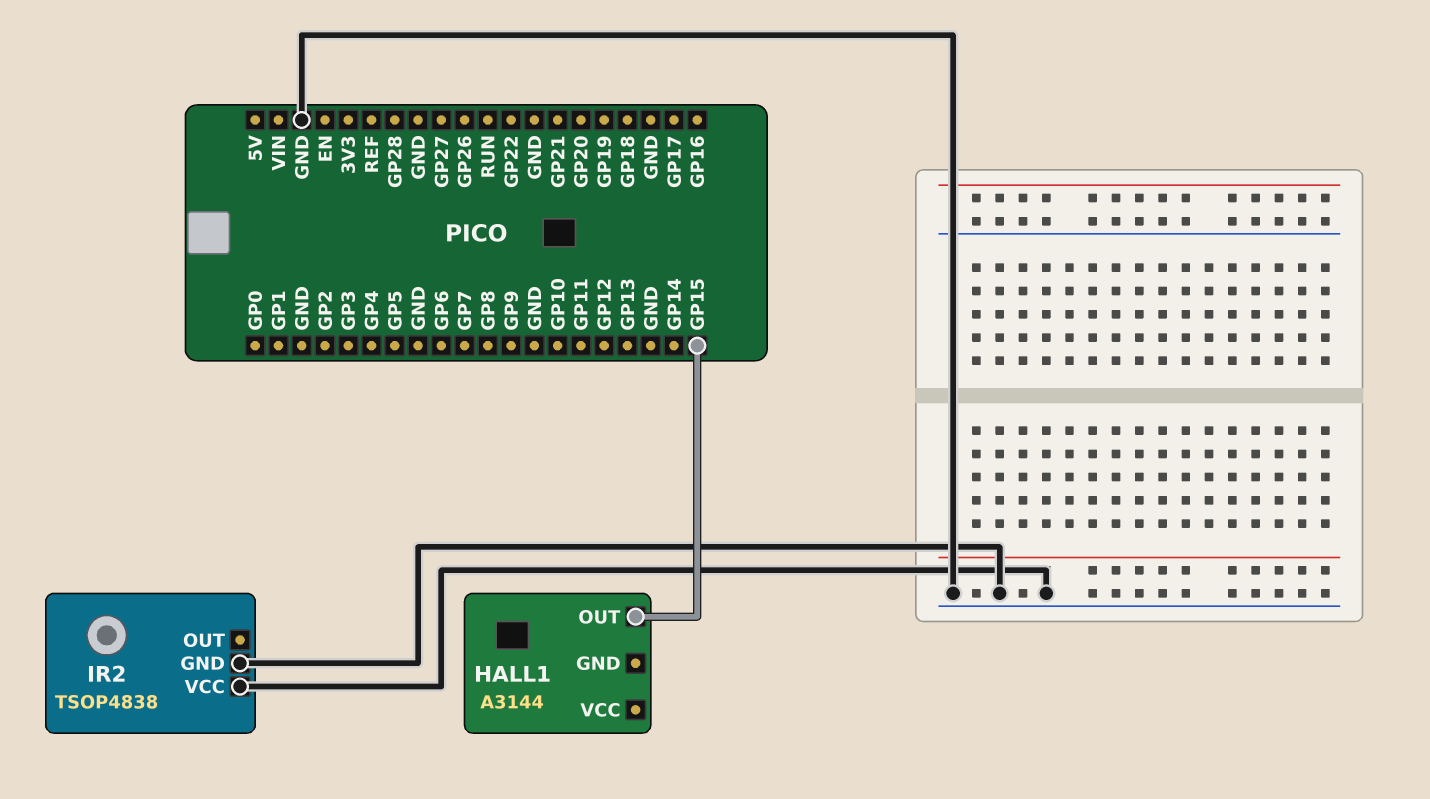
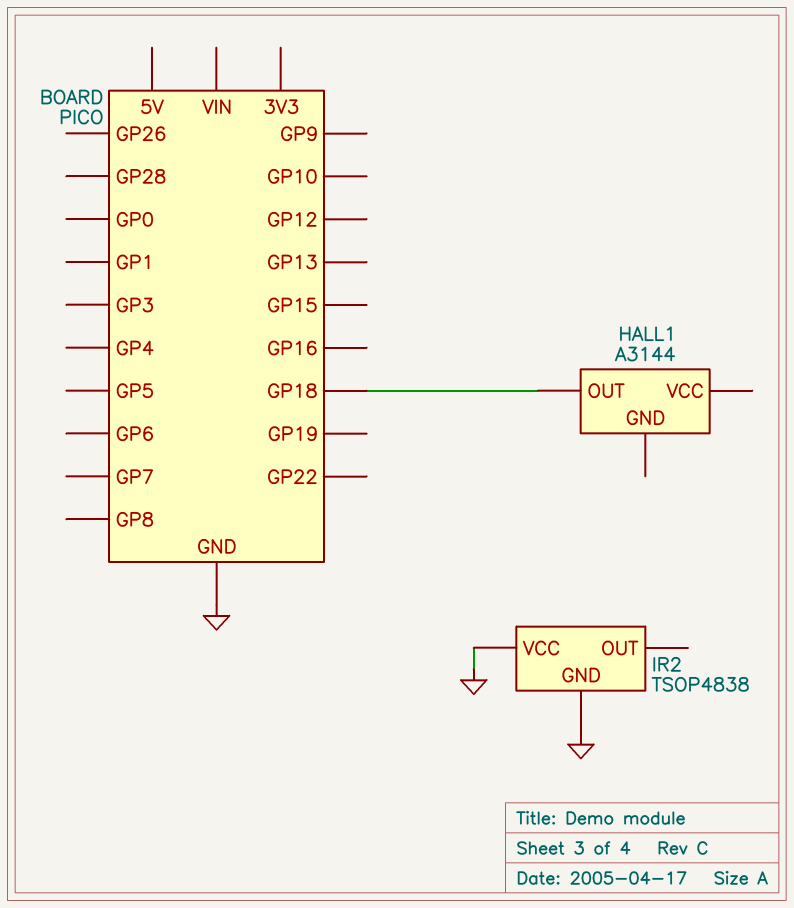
HALL1 pin OUT: GP15 -> GP18

